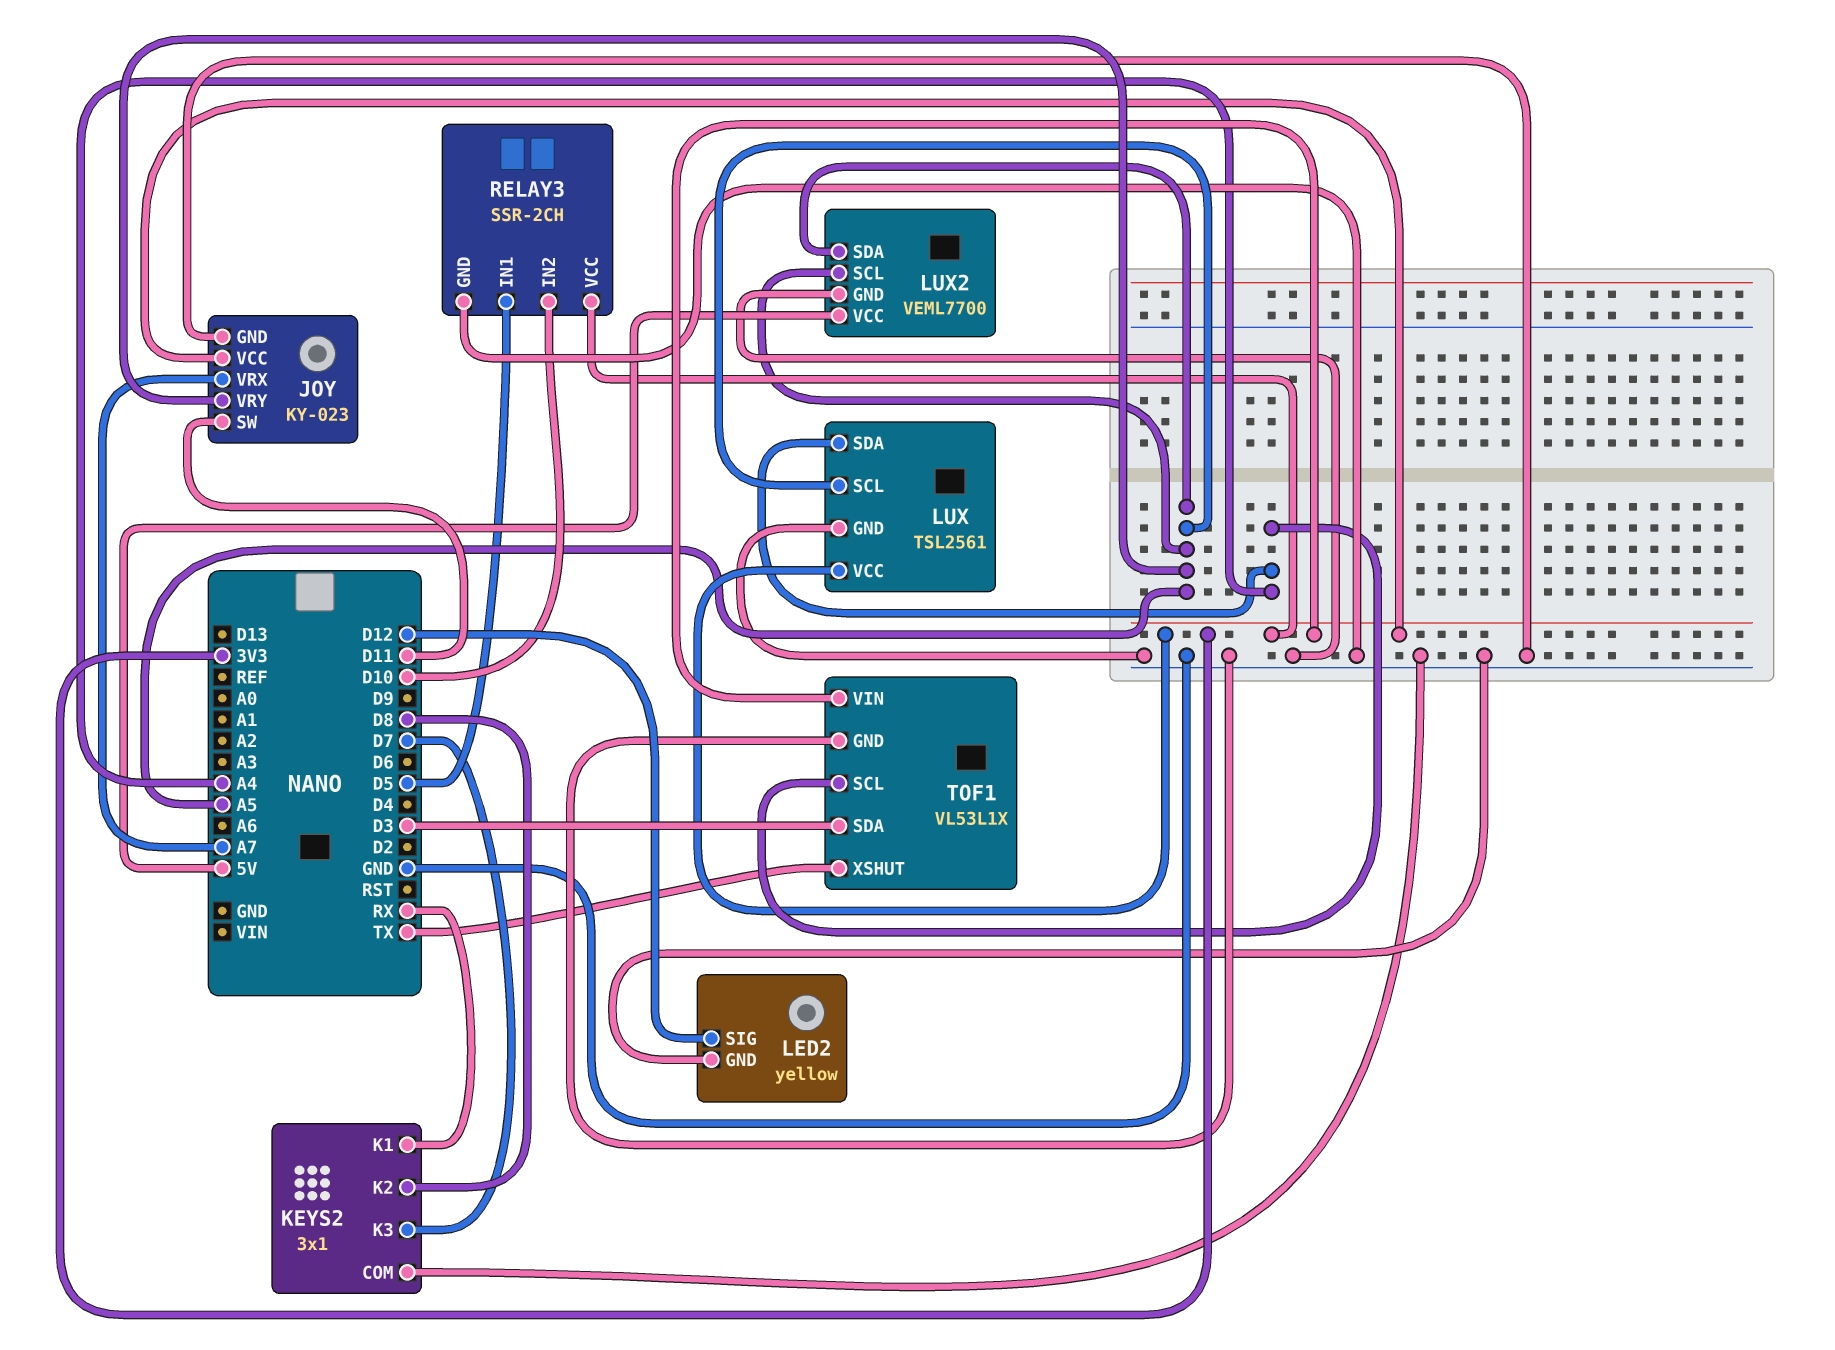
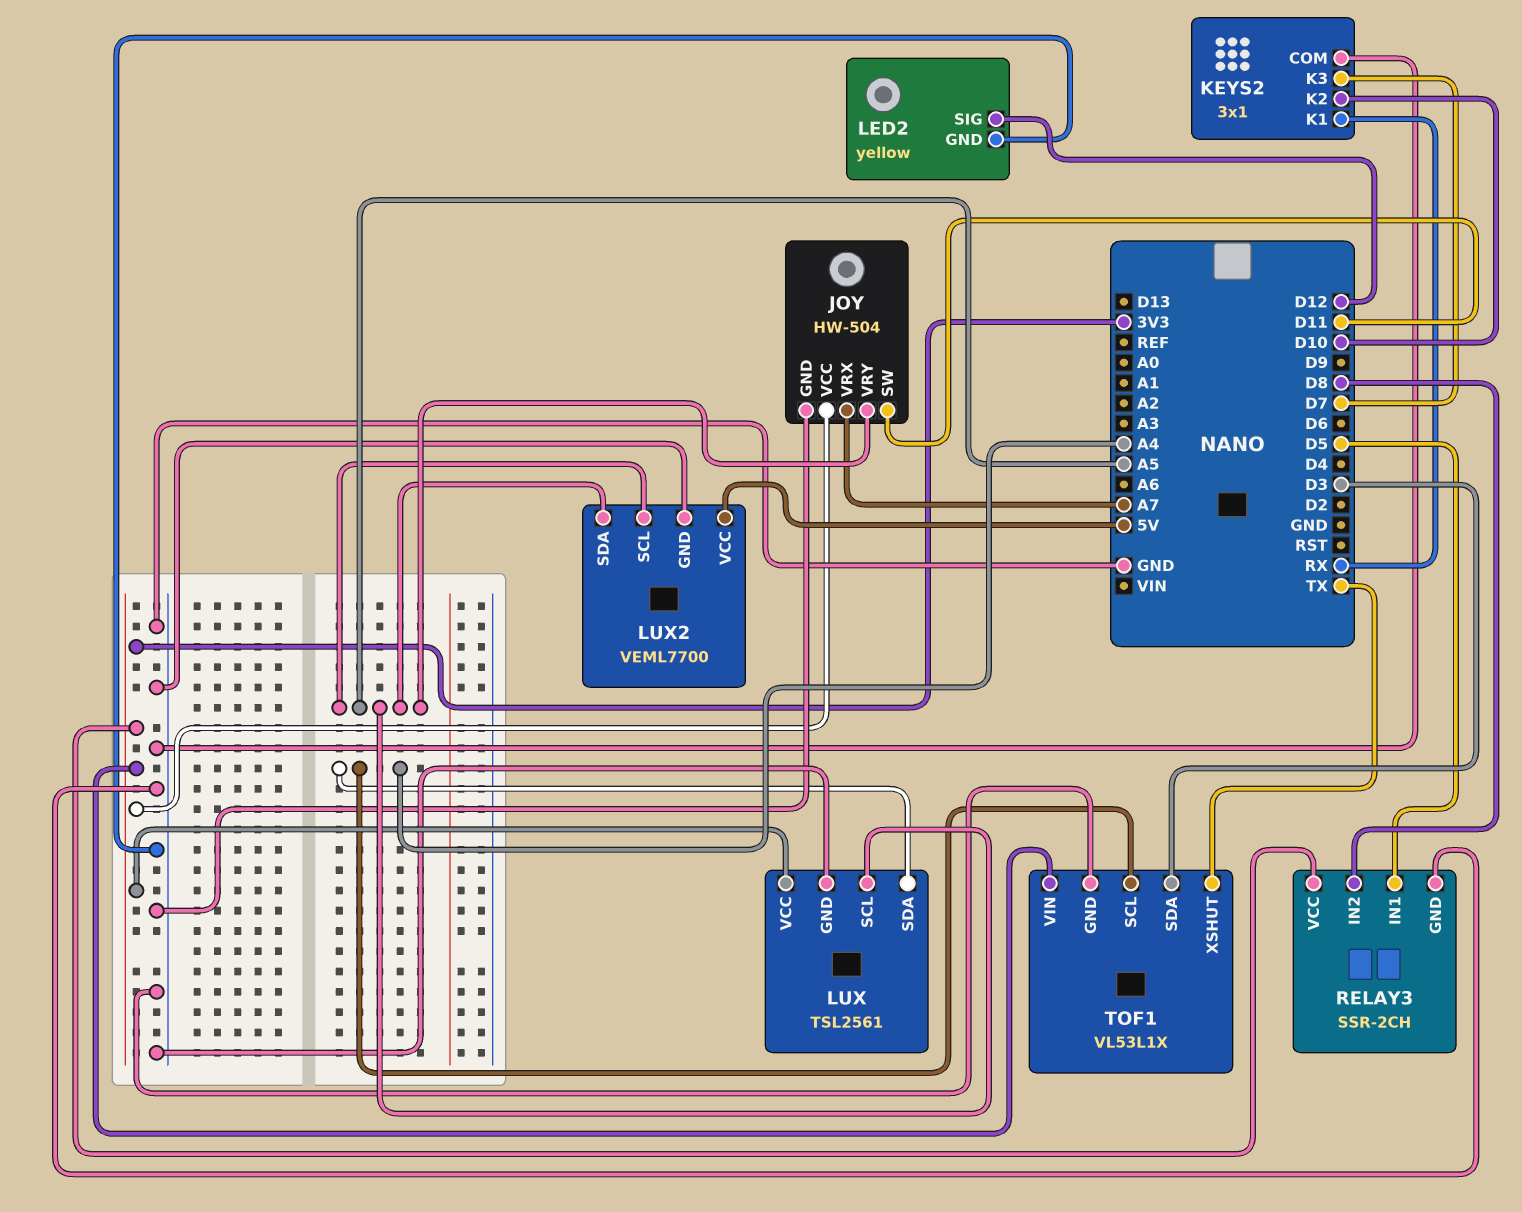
JOY: KY-023 -> HW-504
KEYS2 pin K2: D8 -> D10
RELAY3 pin IN2: D10 -> D8

